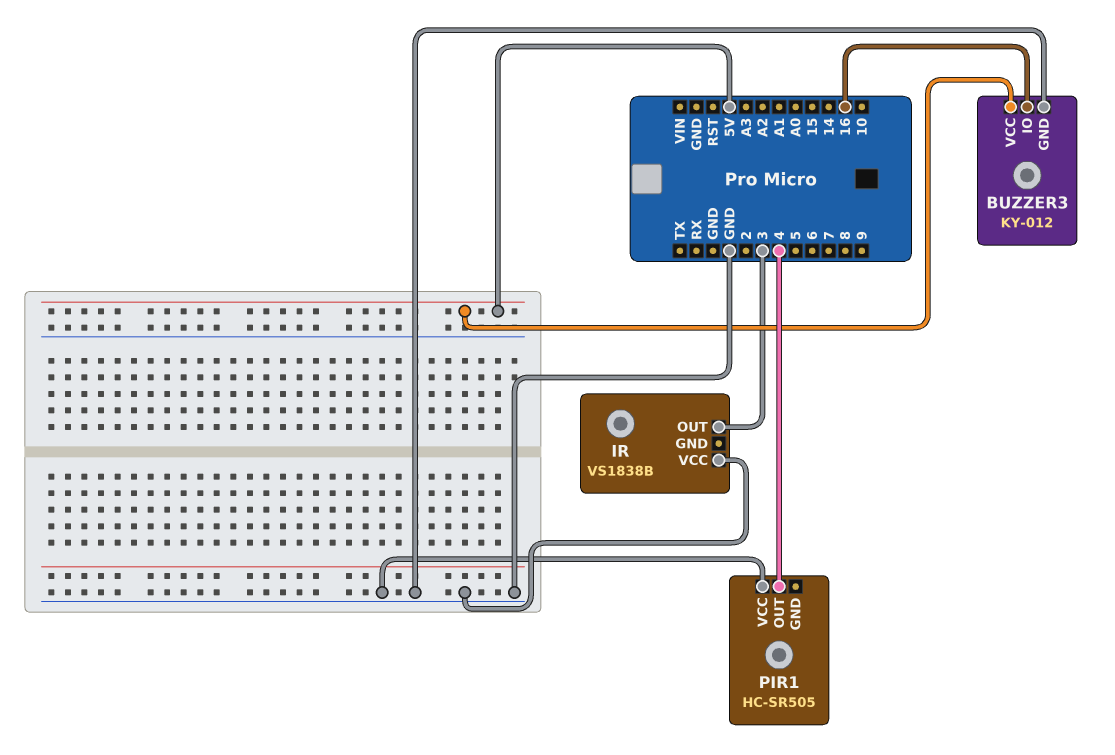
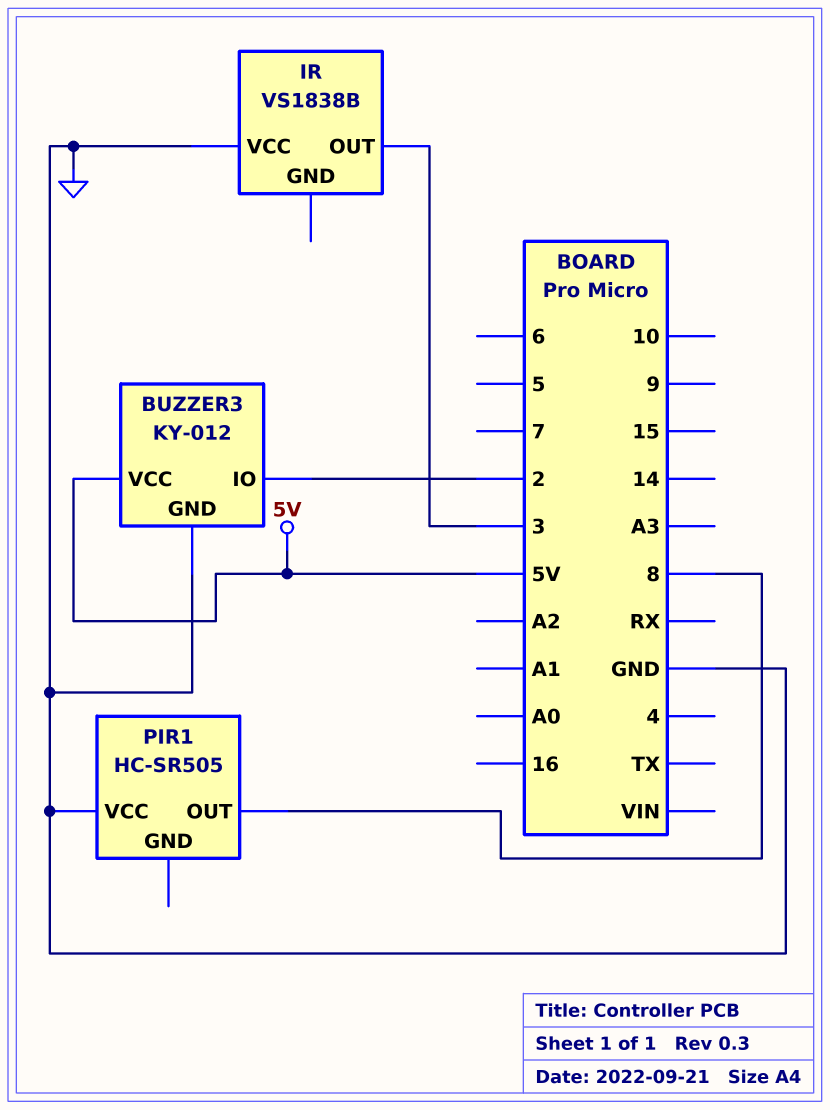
BUZZER3 pin IO: 16 -> 2
PIR1 pin OUT: 4 -> 8

